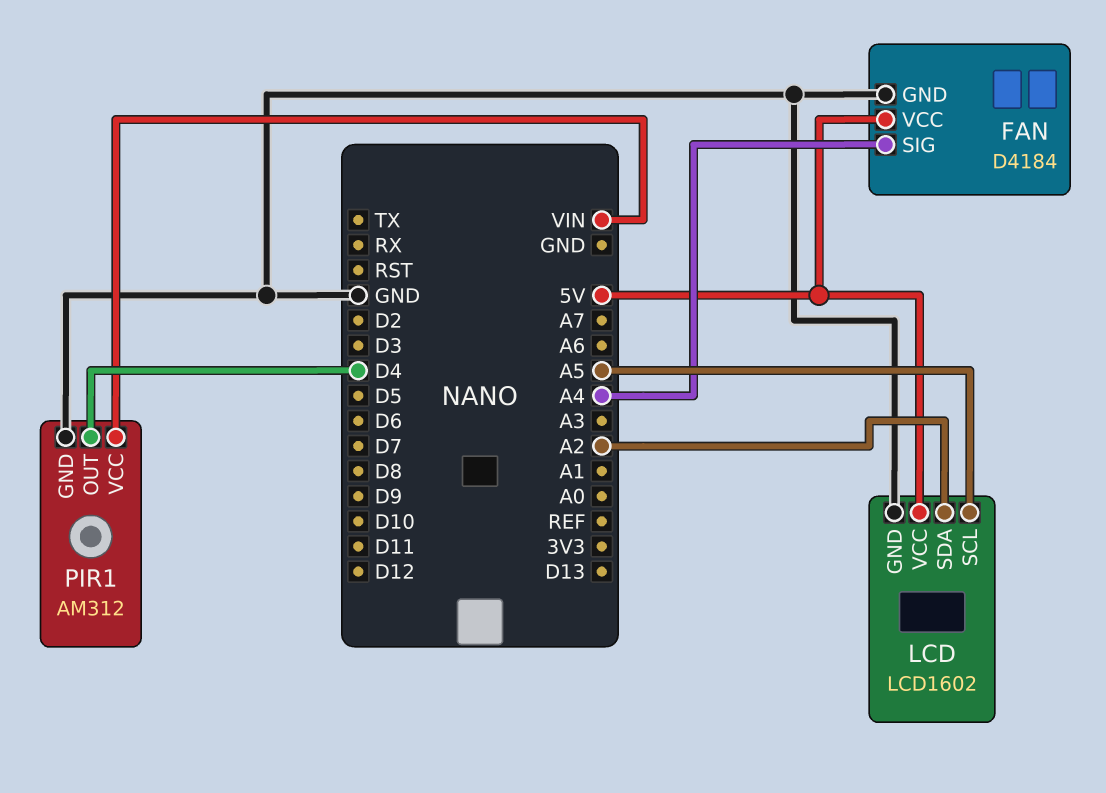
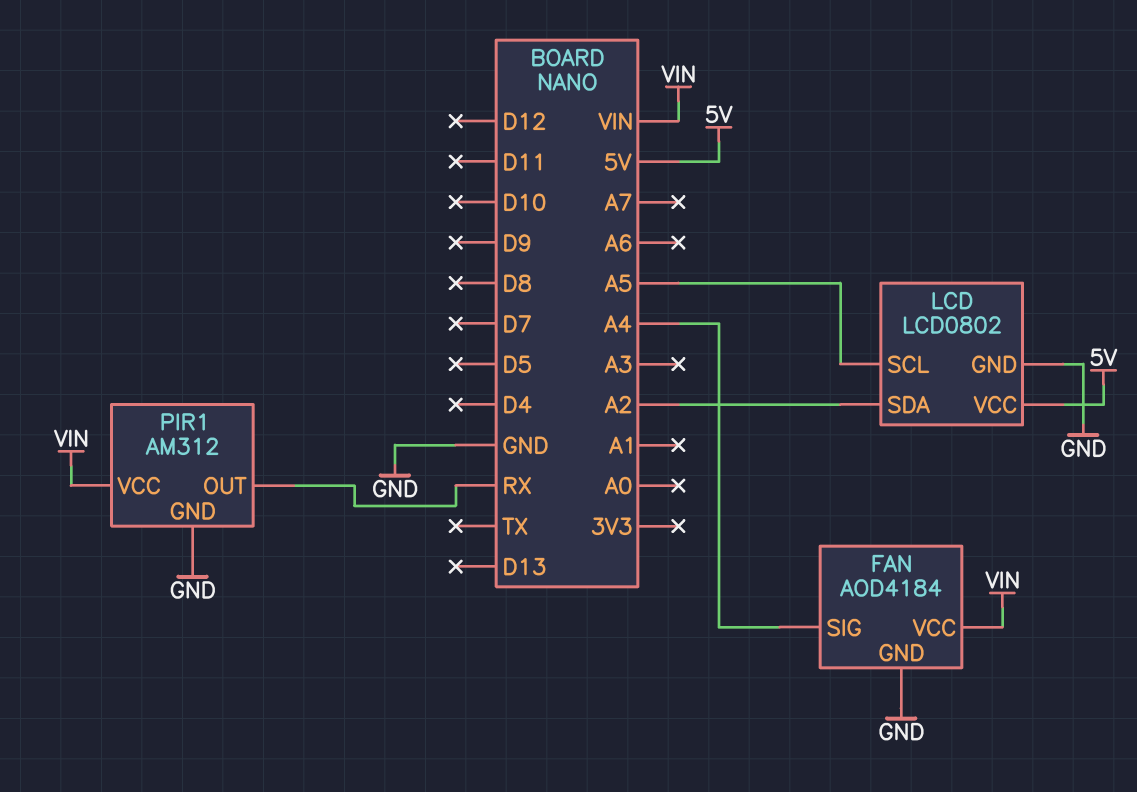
FAN: D4184 -> AOD4184
FAN pin VCC: 5V -> VIN
LCD: LCD1602 -> LCD0802
PIR1 pin OUT: D4 -> RX

